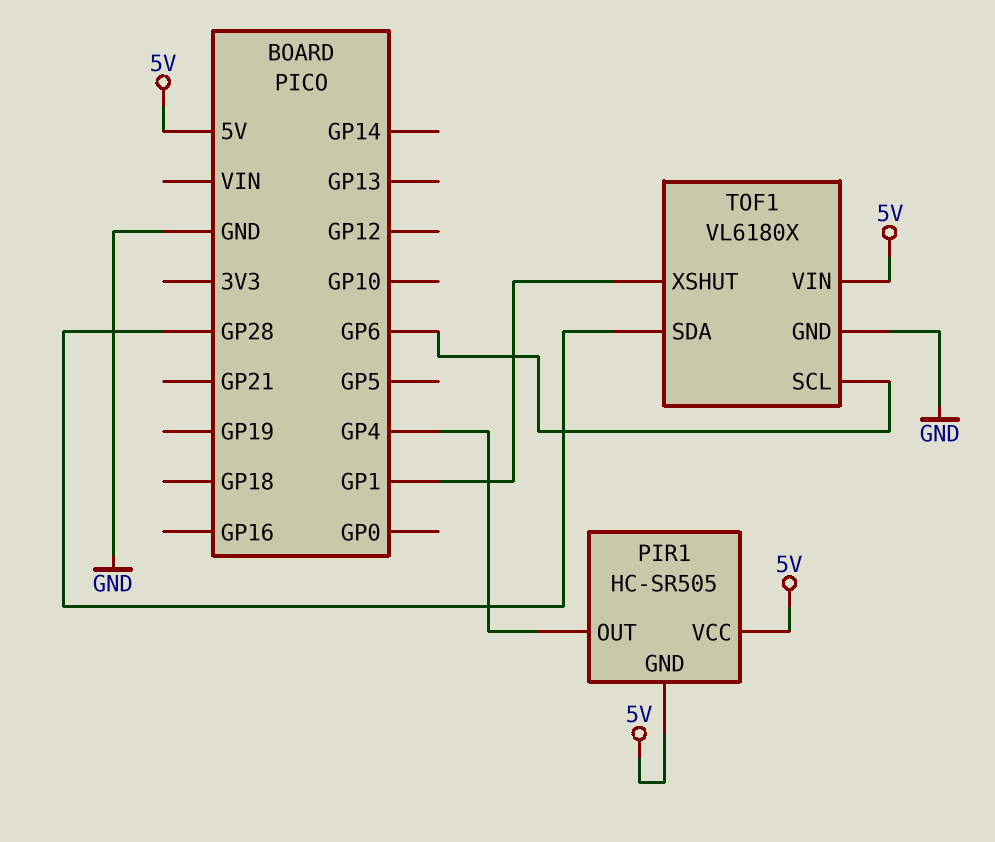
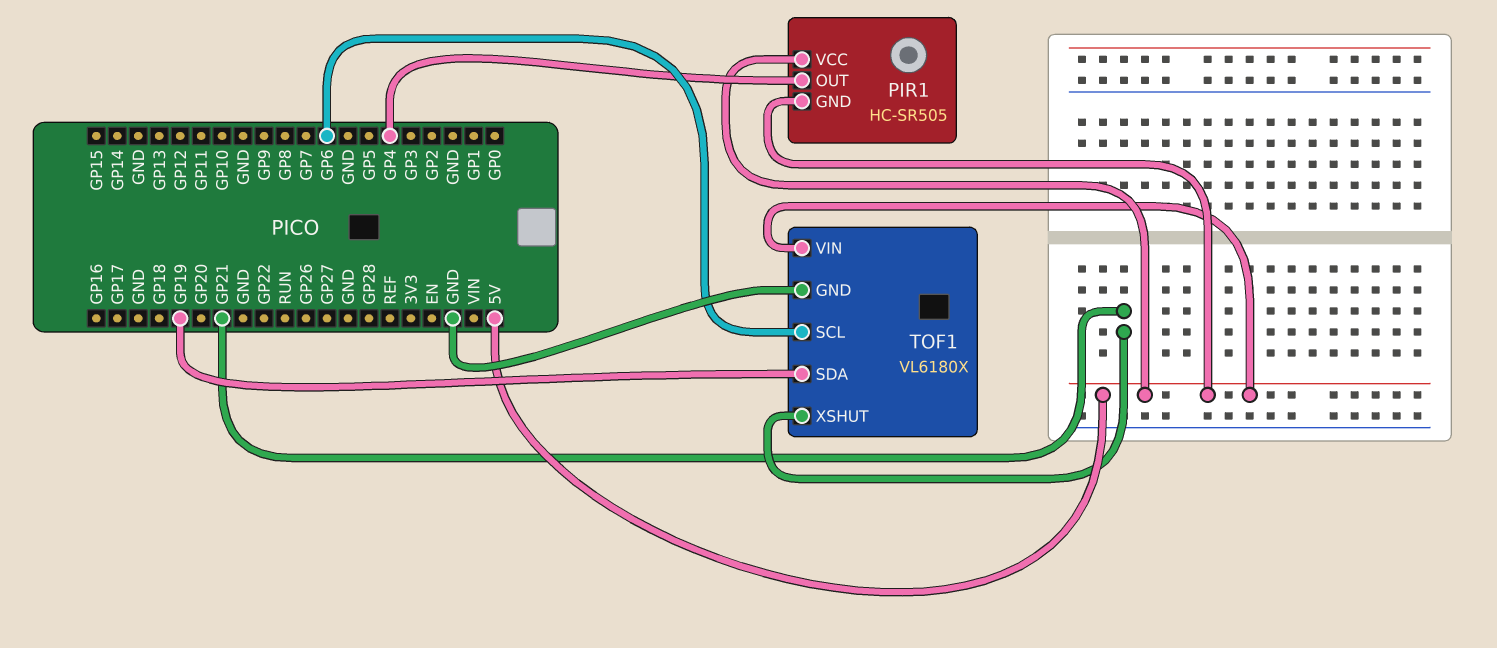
TOF1 pin SDA: GP28 -> GP19
TOF1 pin XSHUT: GP1 -> GP21

